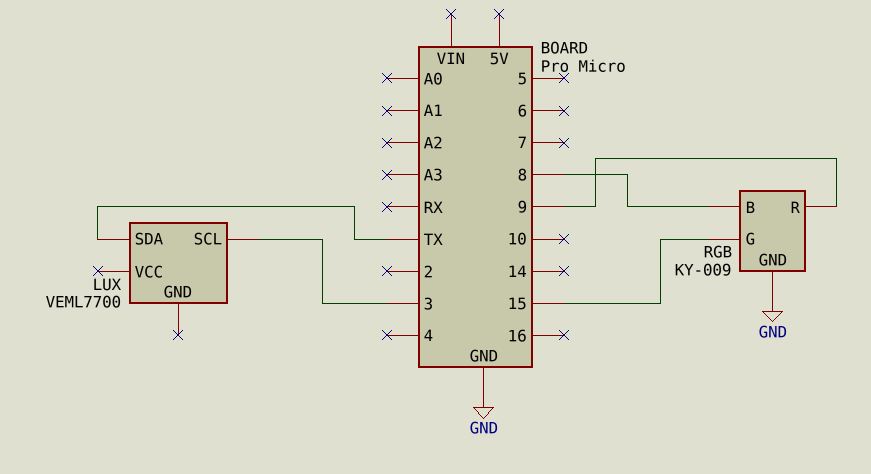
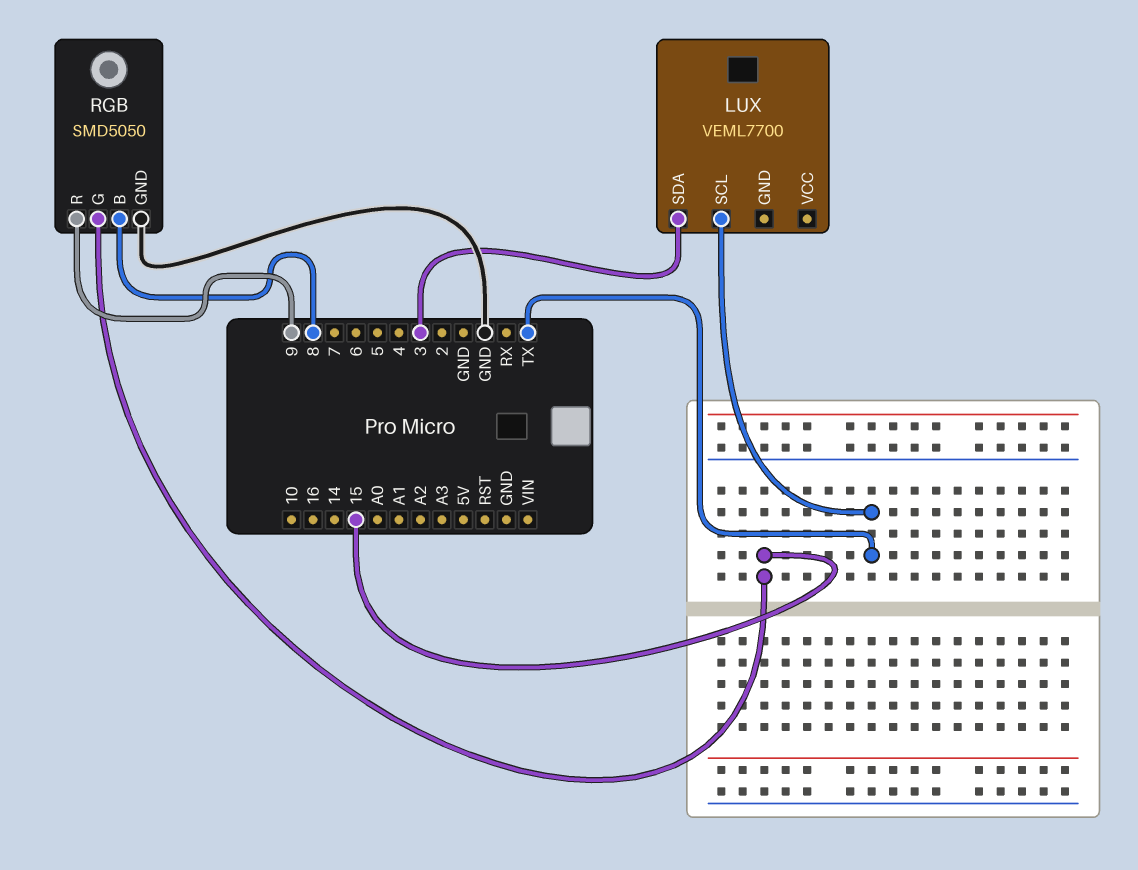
LUX pin SCL: 3 -> TX
LUX pin SDA: TX -> 3
RGB: KY-009 -> SMD5050

